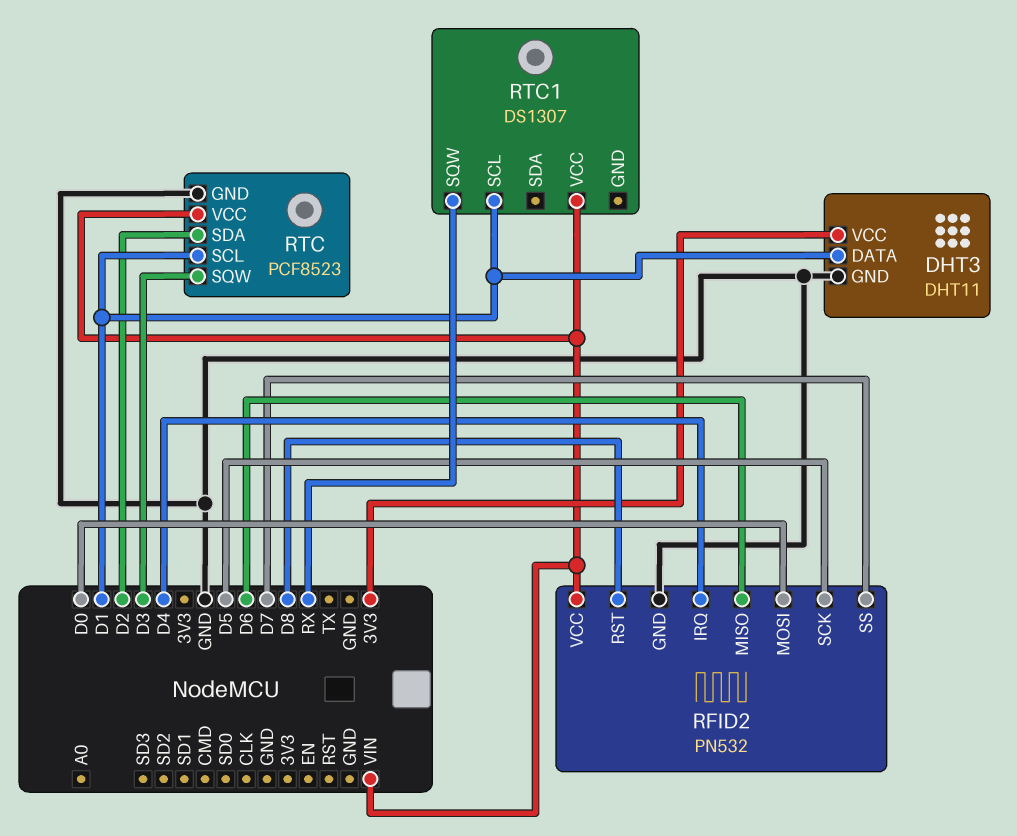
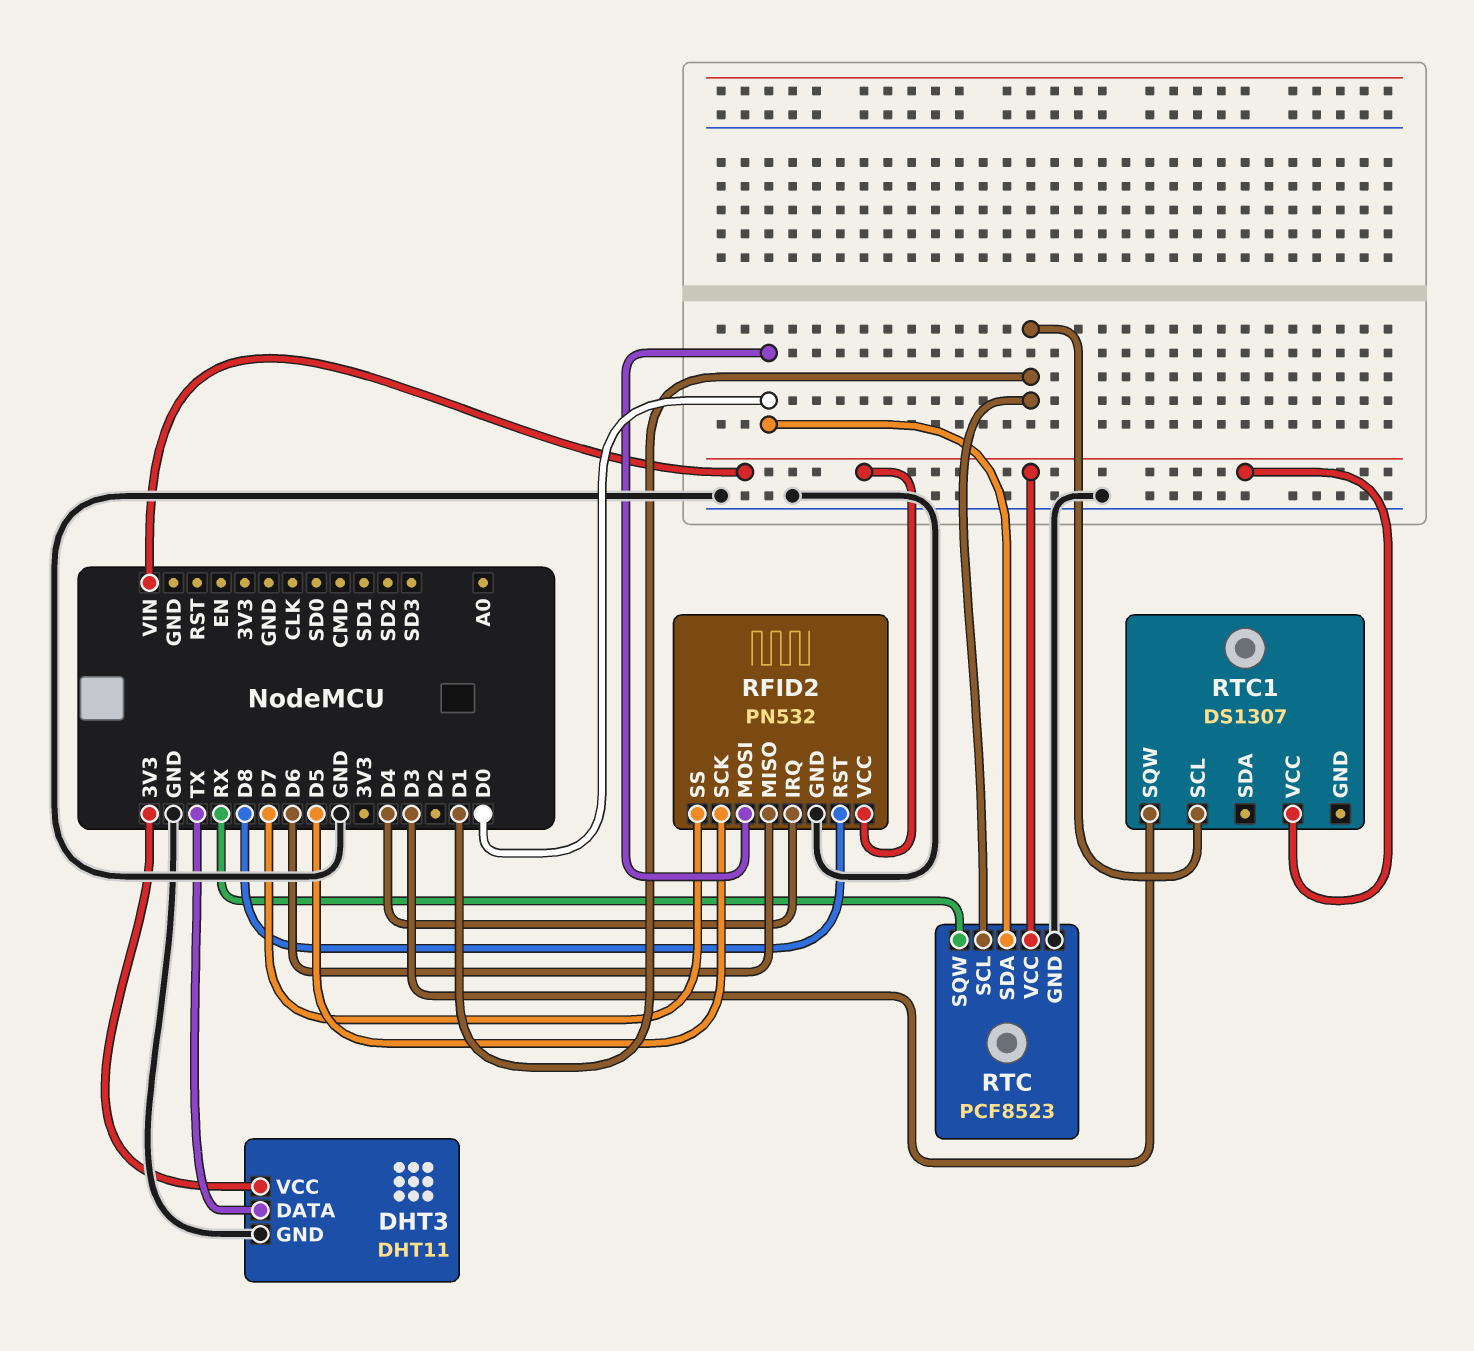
DHT3 pin DATA: D1 -> TX
RTC pin SDA: D2 -> D0
RTC pin SQW: D3 -> RX
RTC1 pin SQW: RX -> D3

